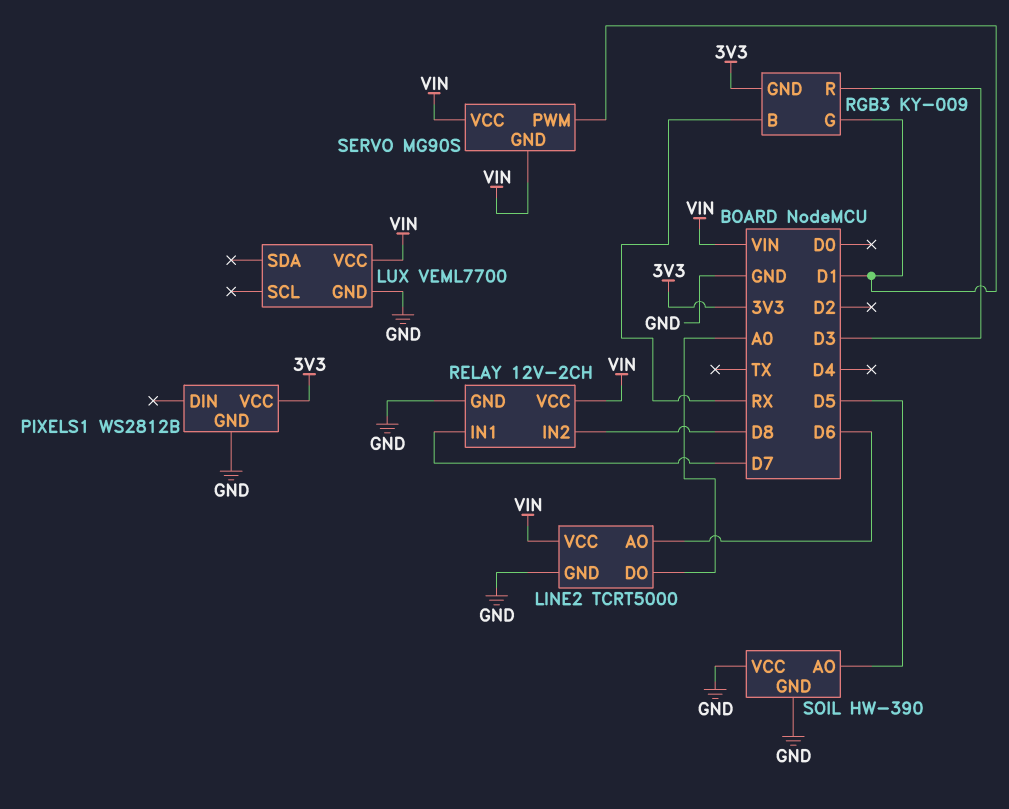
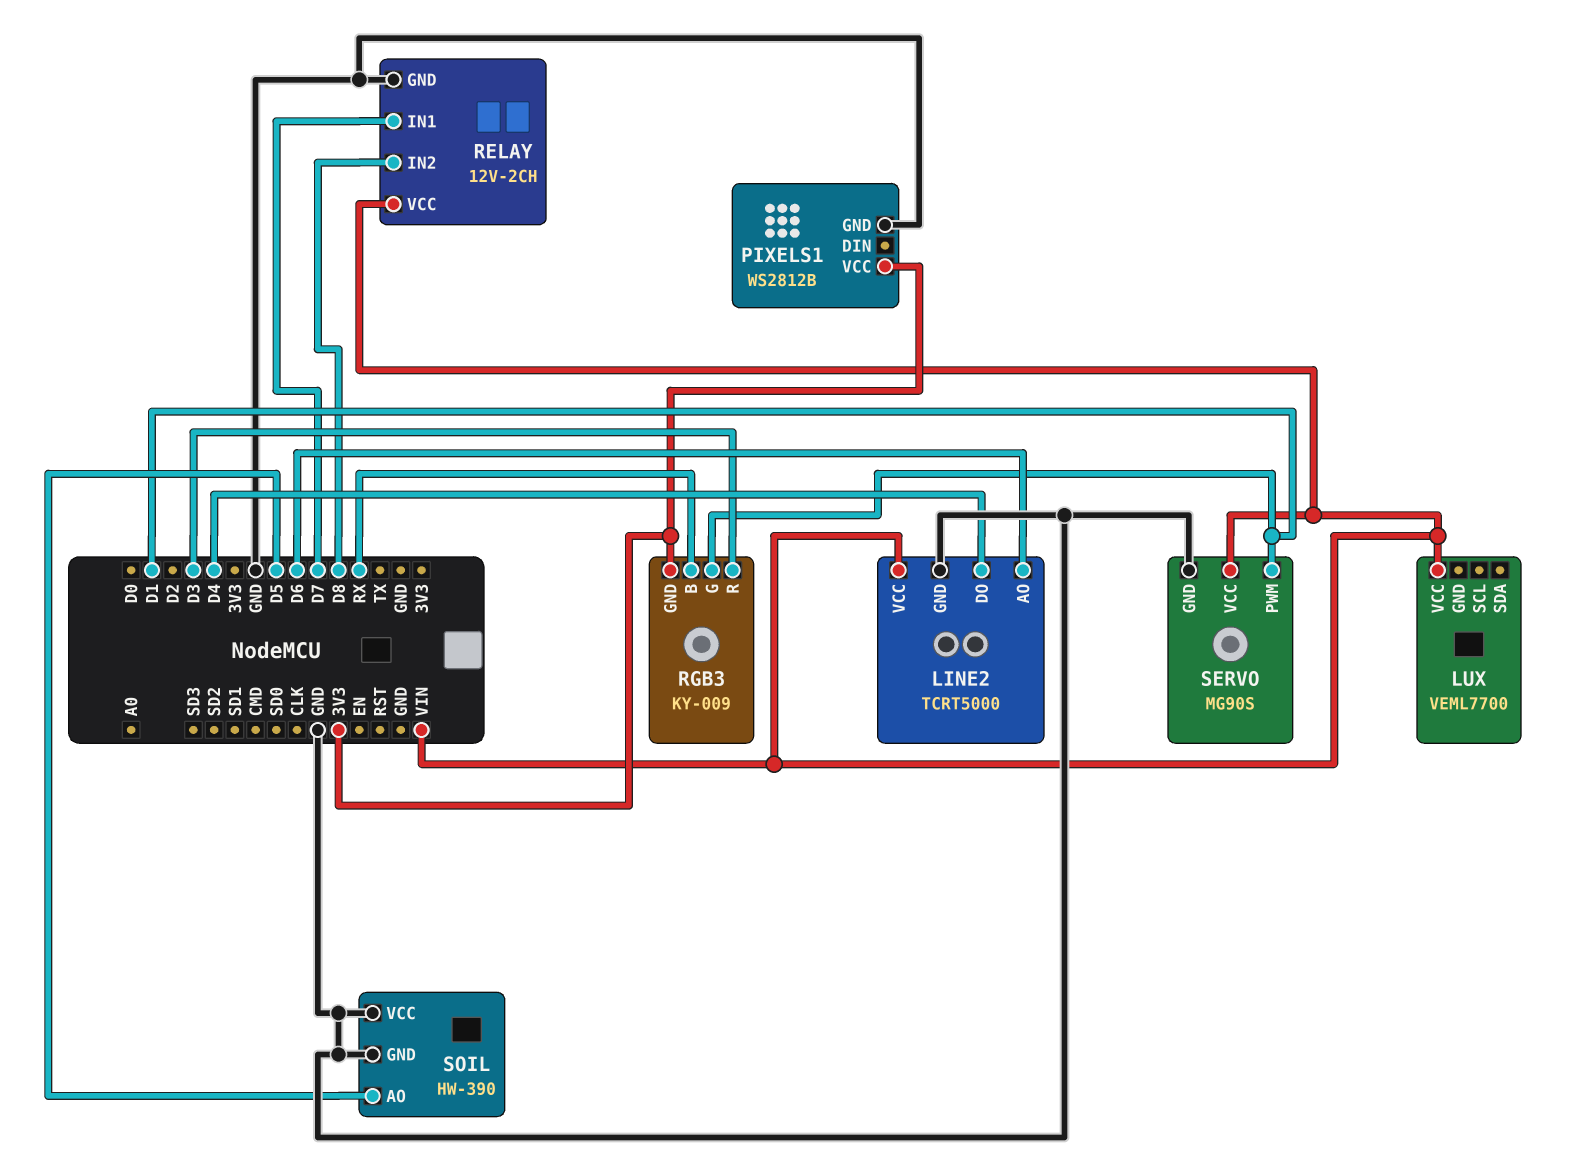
LINE2 pin DO: A0 -> D4
LUX pin GND: GND -> none
SERVO pin GND: VIN -> GND

